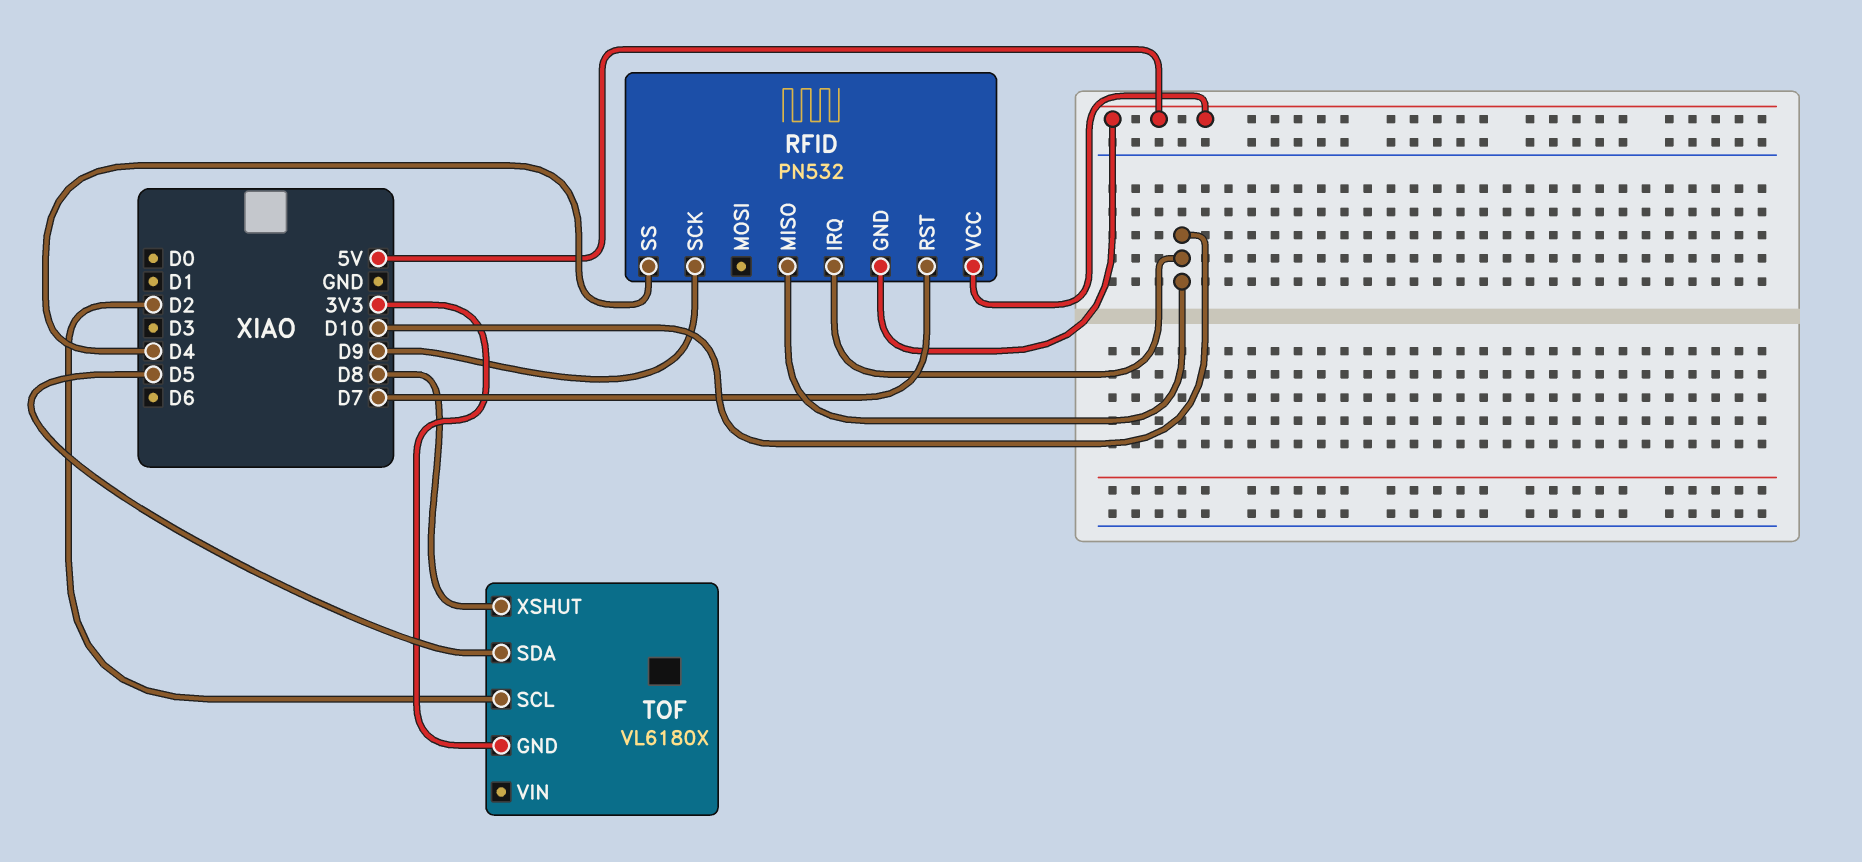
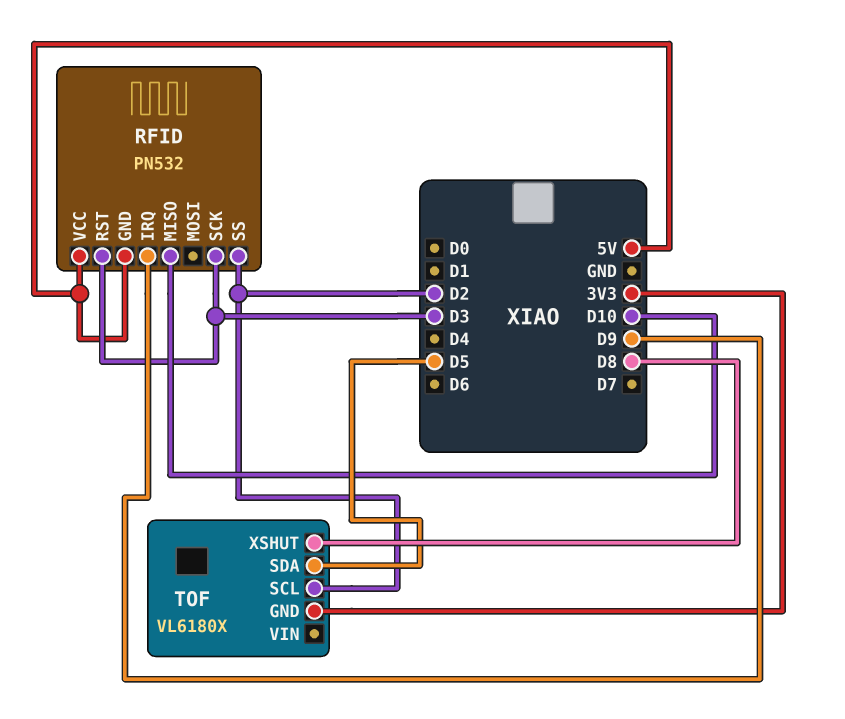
RFID pin IRQ: D10 -> D9
RFID pin RST: D7 -> D3
RFID pin SCK: D9 -> D3
RFID pin SS: D4 -> D2

